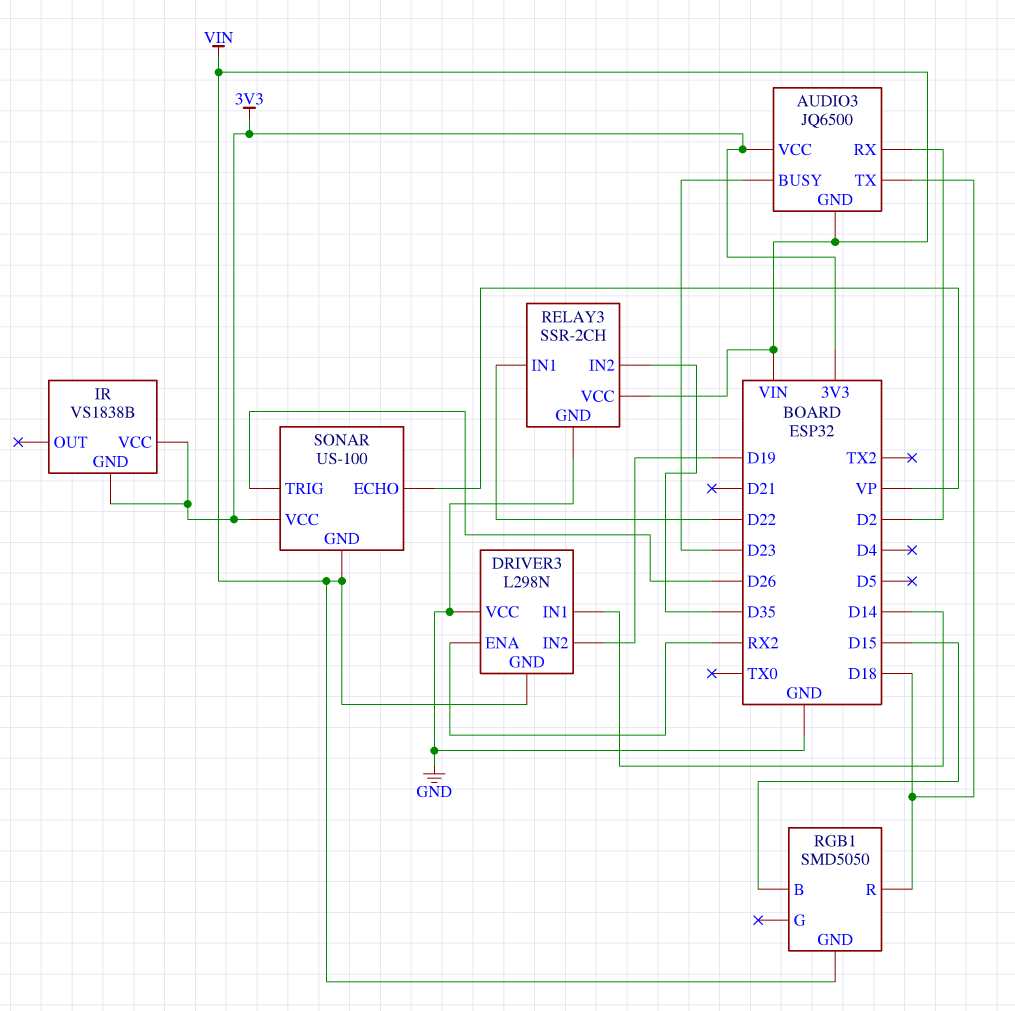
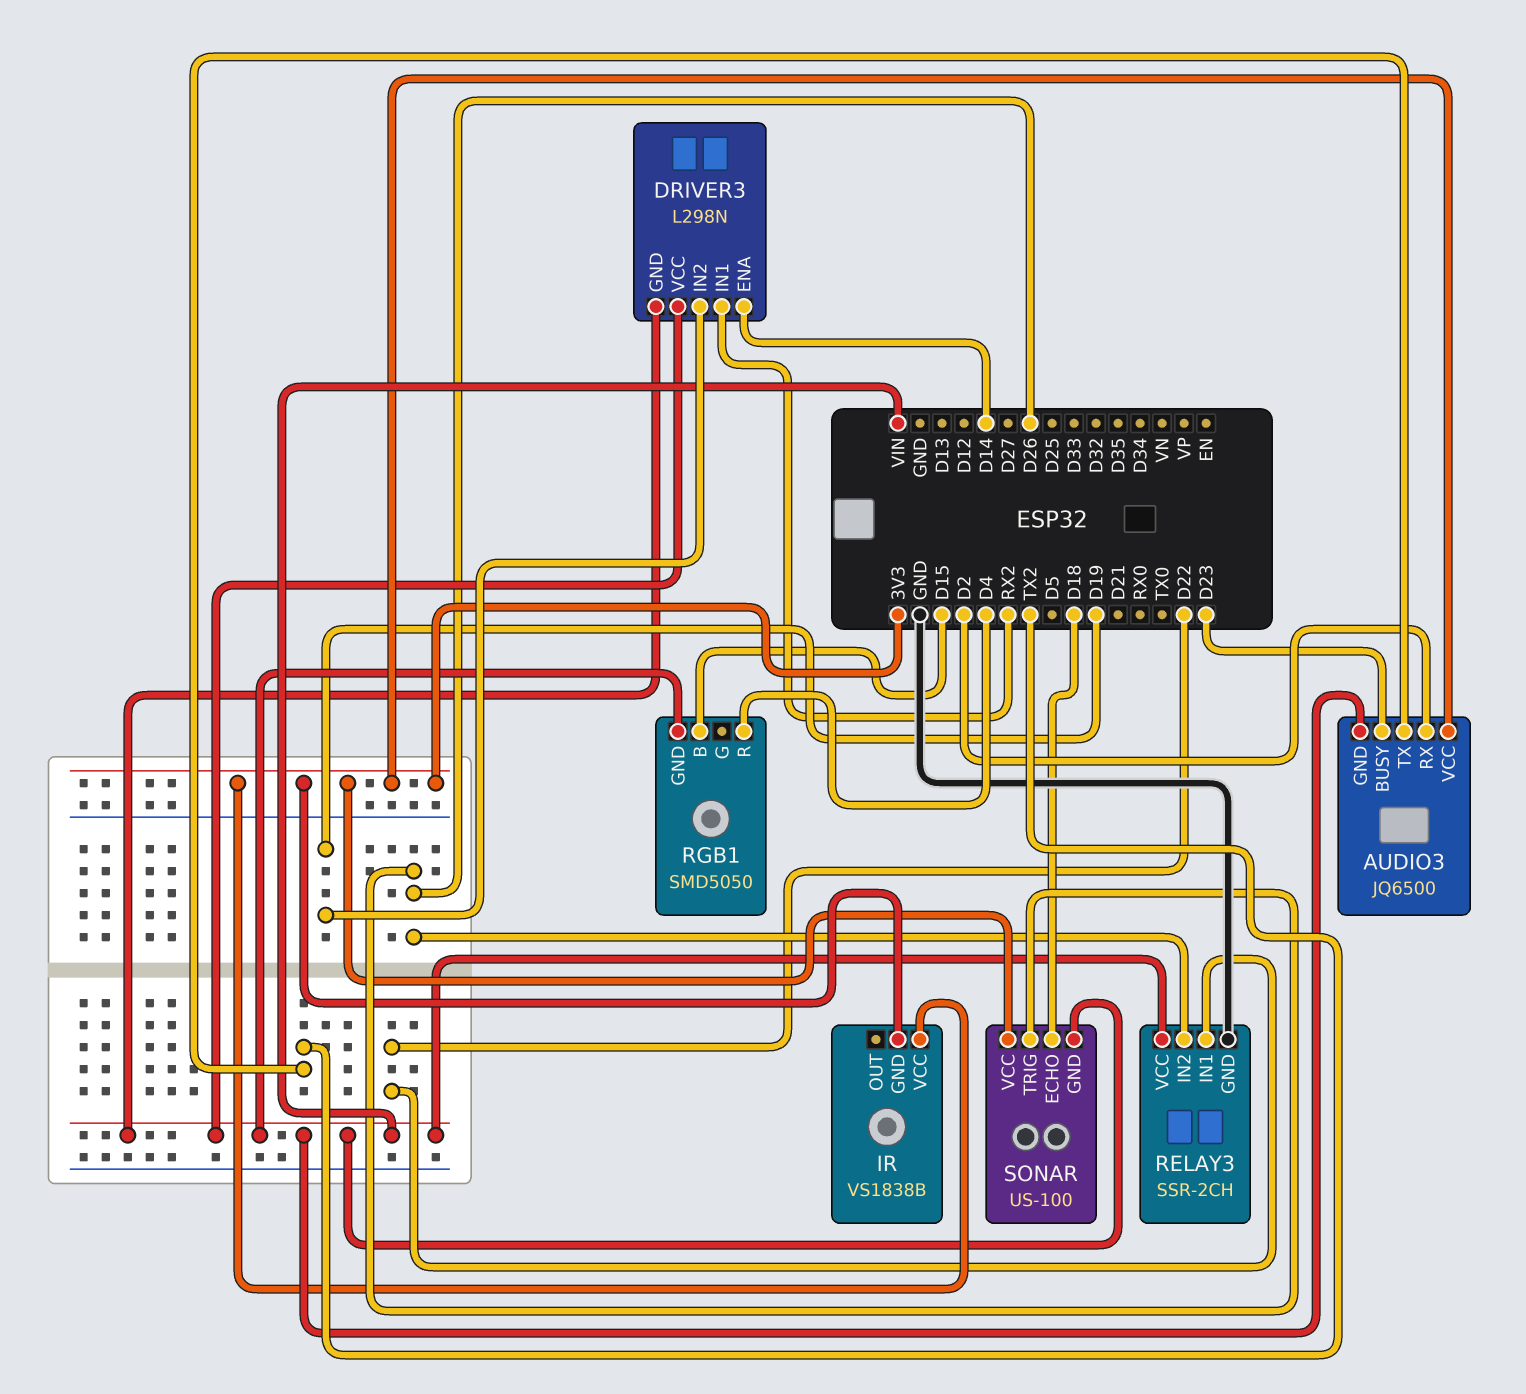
AUDIO3 pin TX: D18 -> TX2
DRIVER3 pin ENA: RX2 -> D14
DRIVER3 pin IN1: D14 -> RX2
DRIVER3 pin VCC: GND -> VIN
RELAY3 pin IN2: D35 -> D26
RGB1 pin R: D18 -> D4
SONAR pin ECHO: VP -> D18

